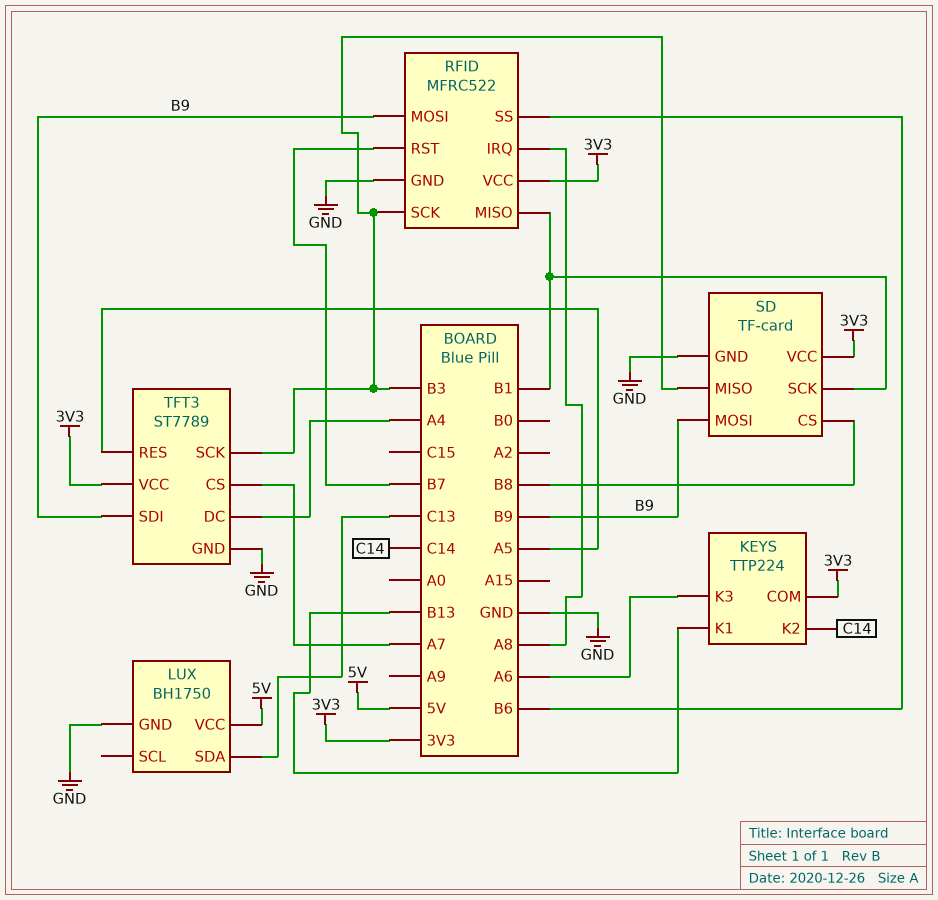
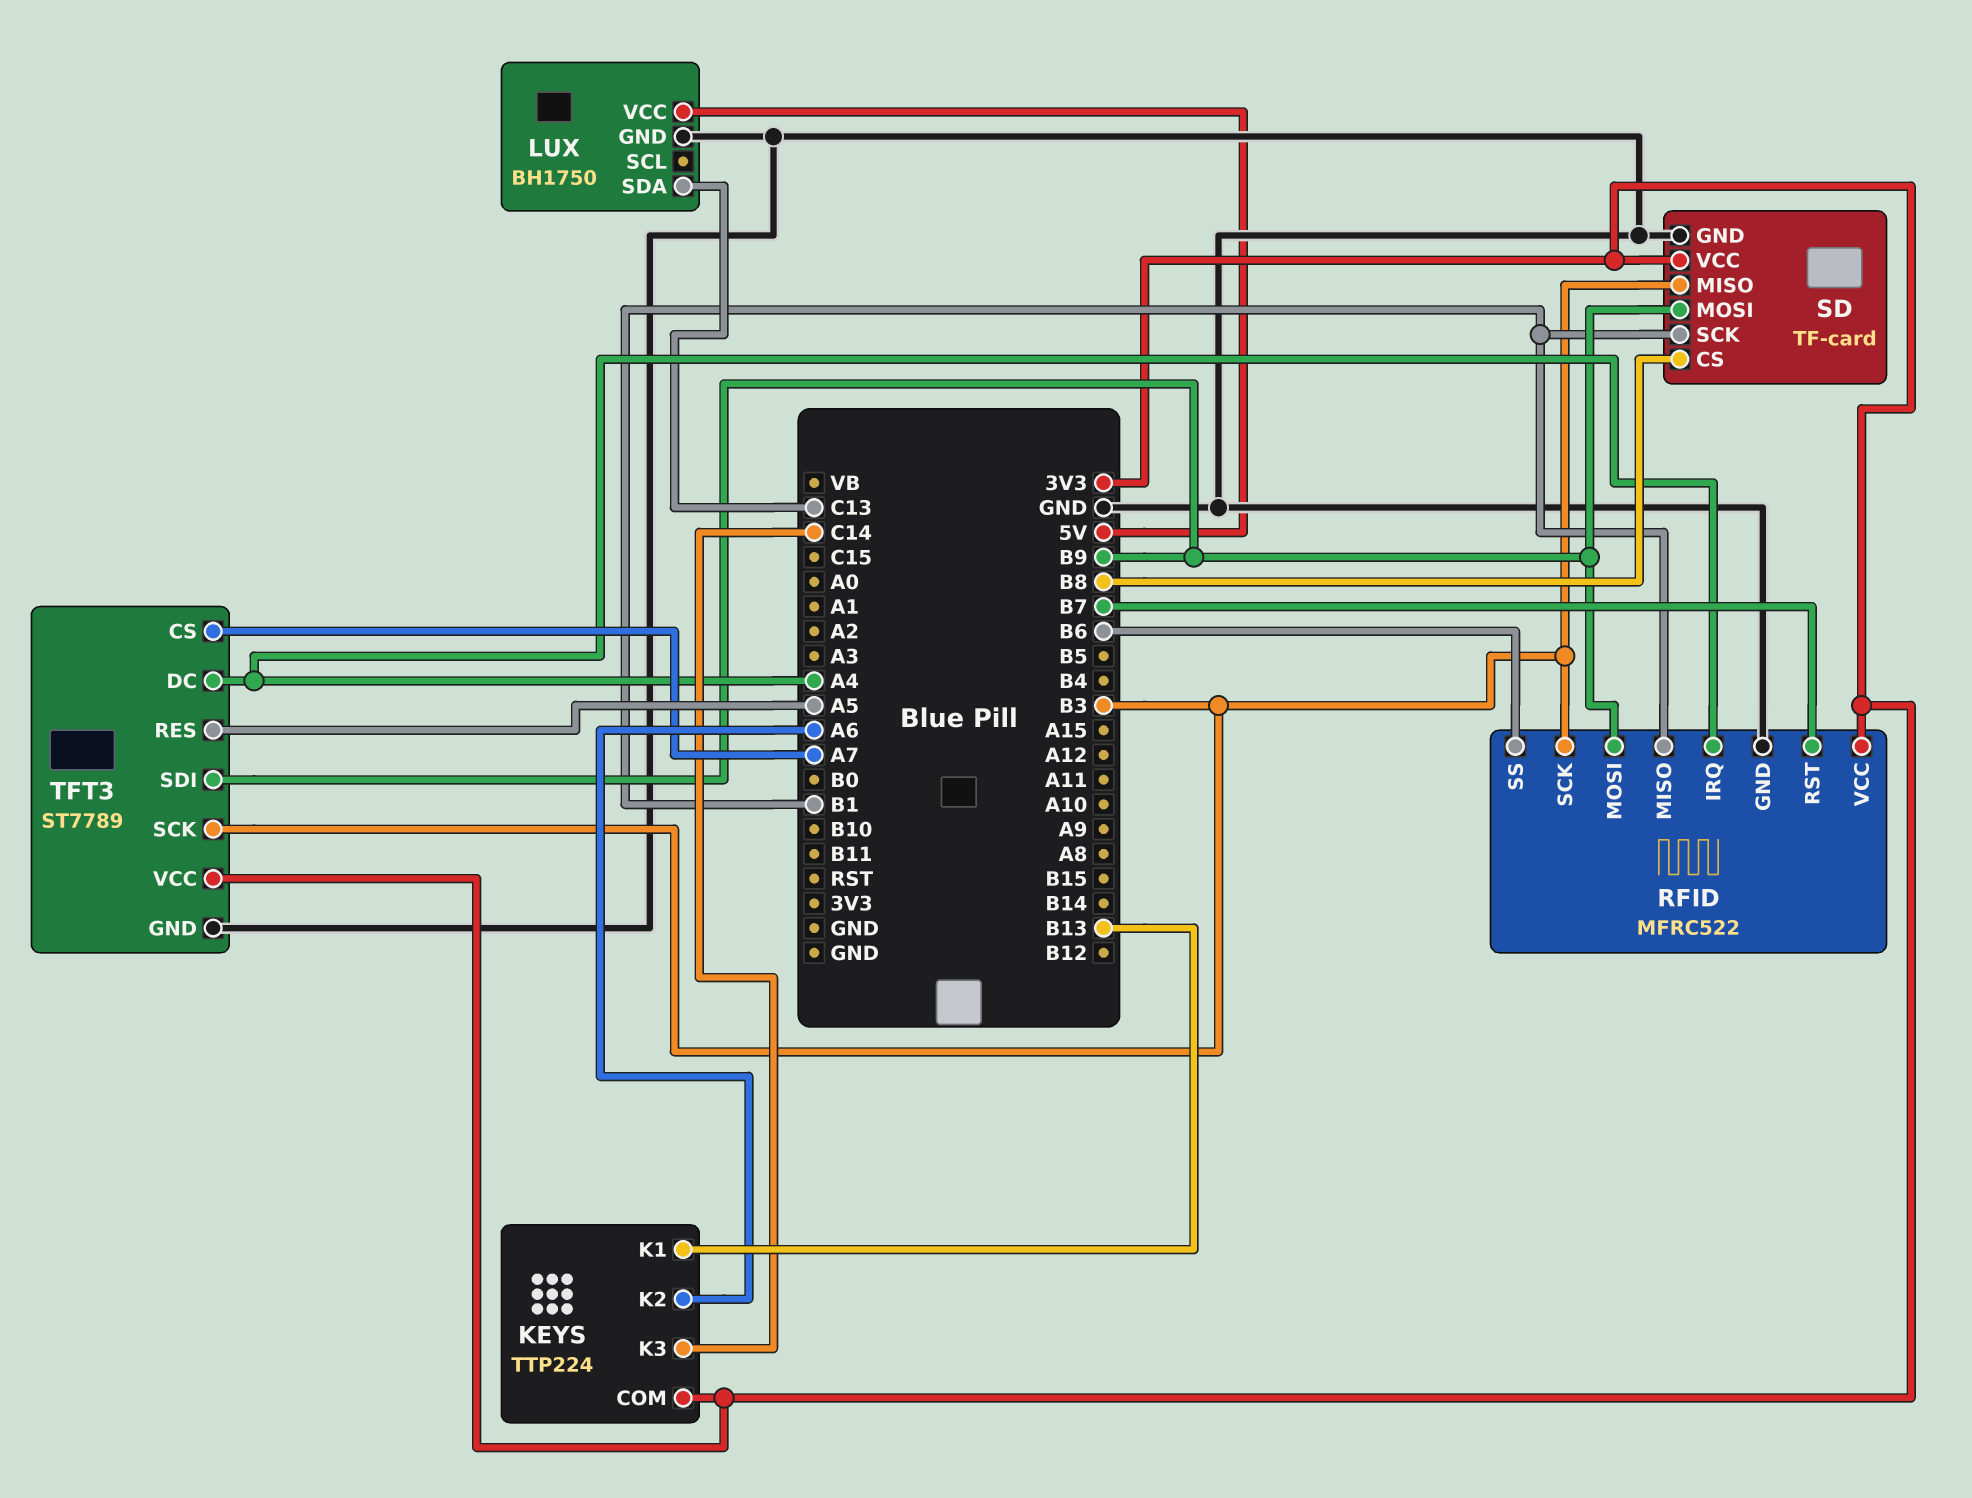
KEYS pin K2: C14 -> A6
KEYS pin K3: A6 -> C14
RFID pin IRQ: A8 -> A4

